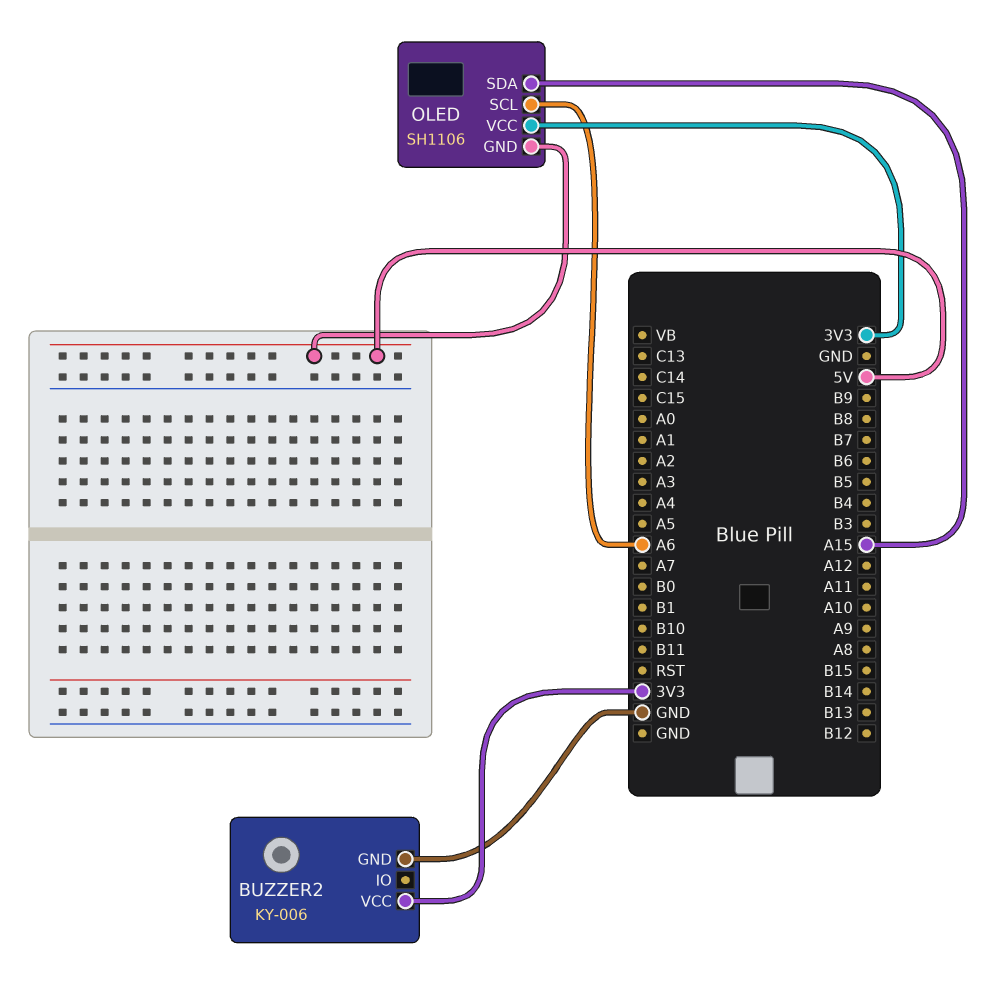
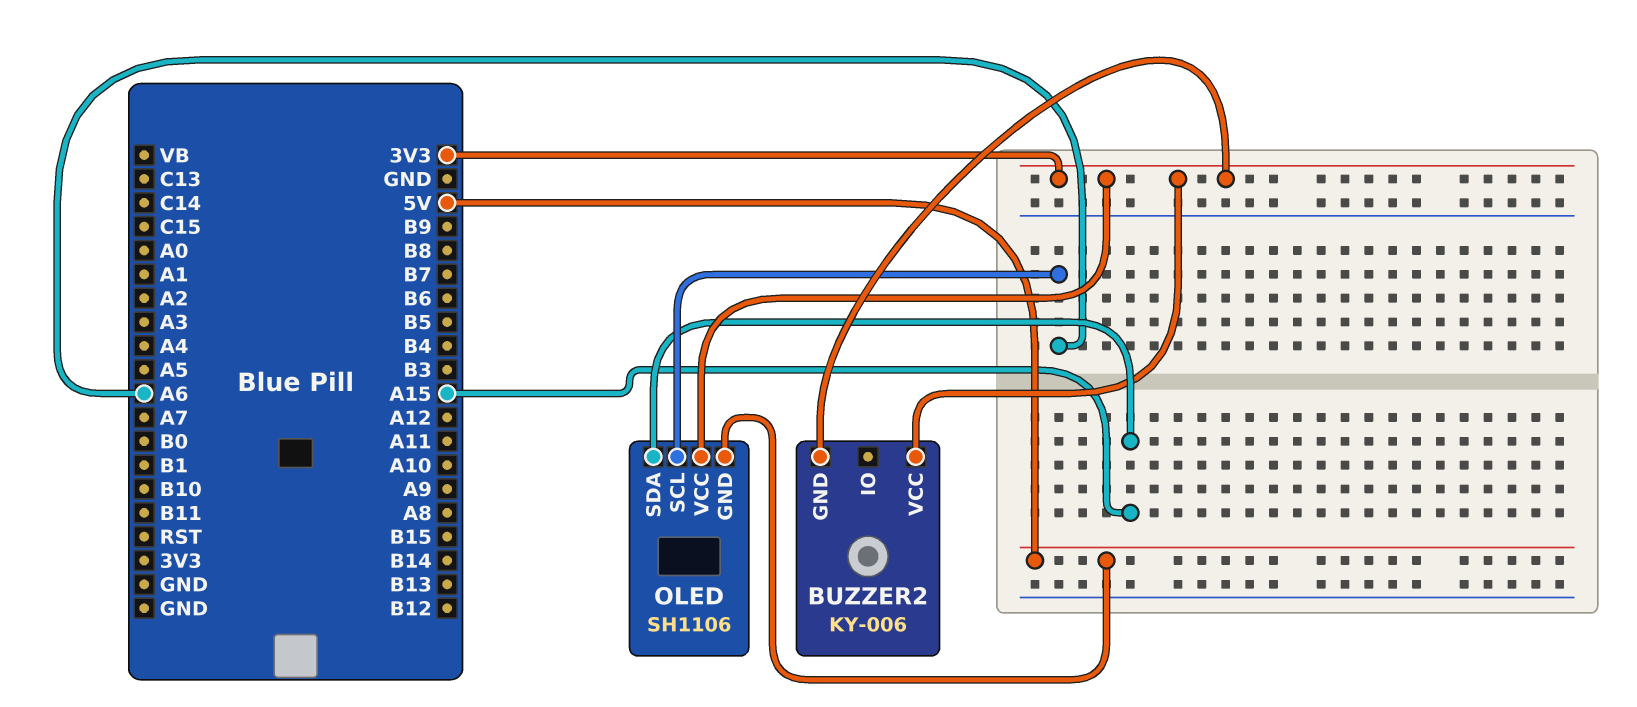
BUZZER2 pin GND: GND -> 3V3

